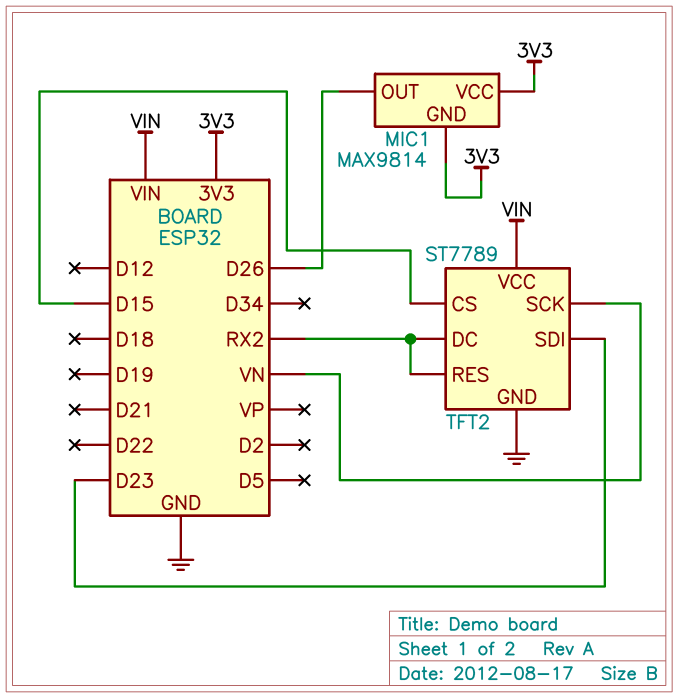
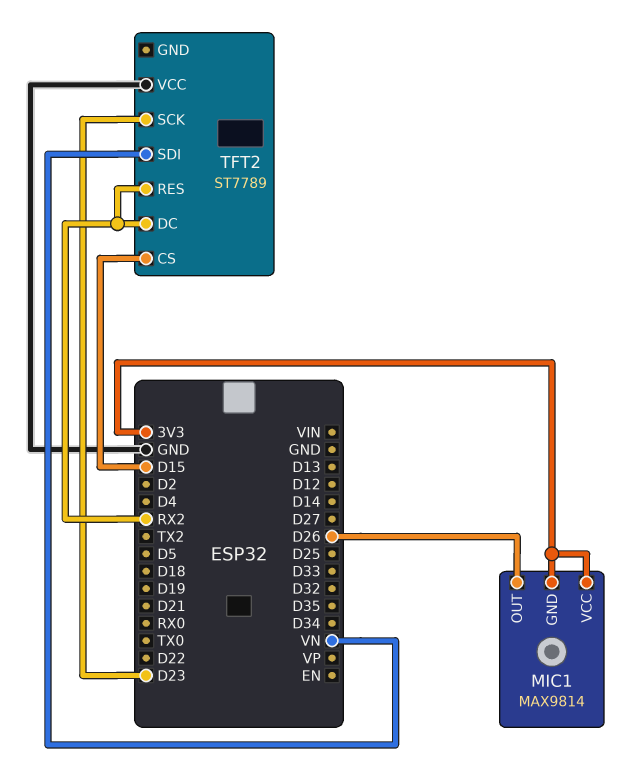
TFT2 pin GND: GND -> none
TFT2 pin SCK: VN -> D23
TFT2 pin SDI: D23 -> VN
TFT2 pin VCC: VIN -> GND

